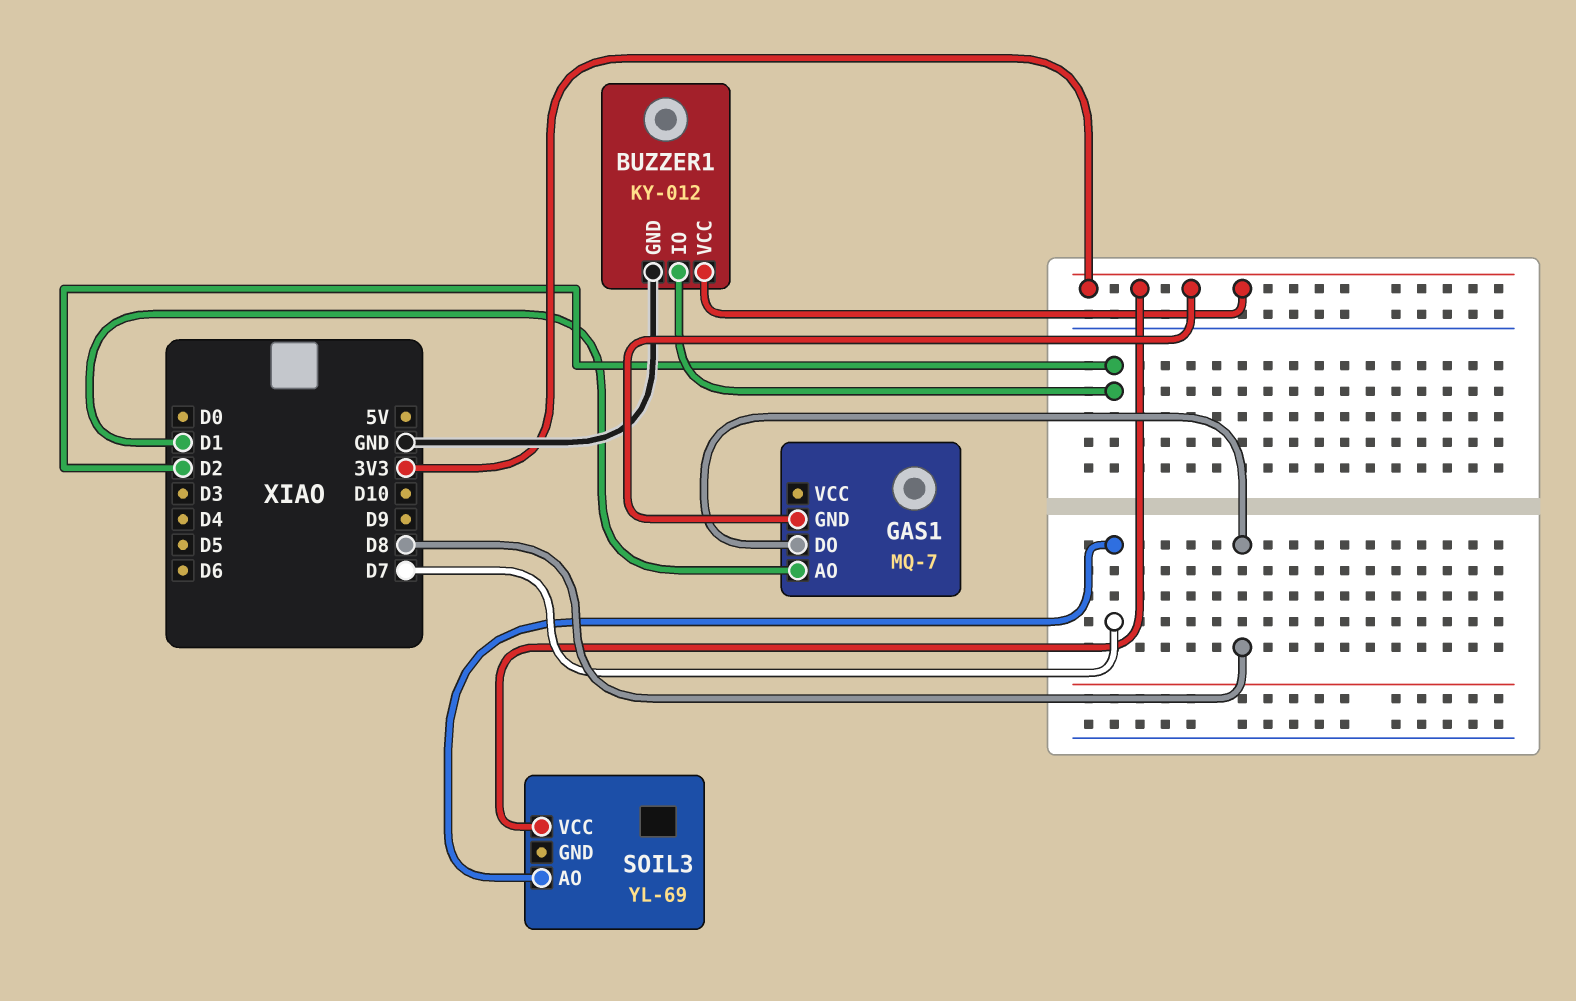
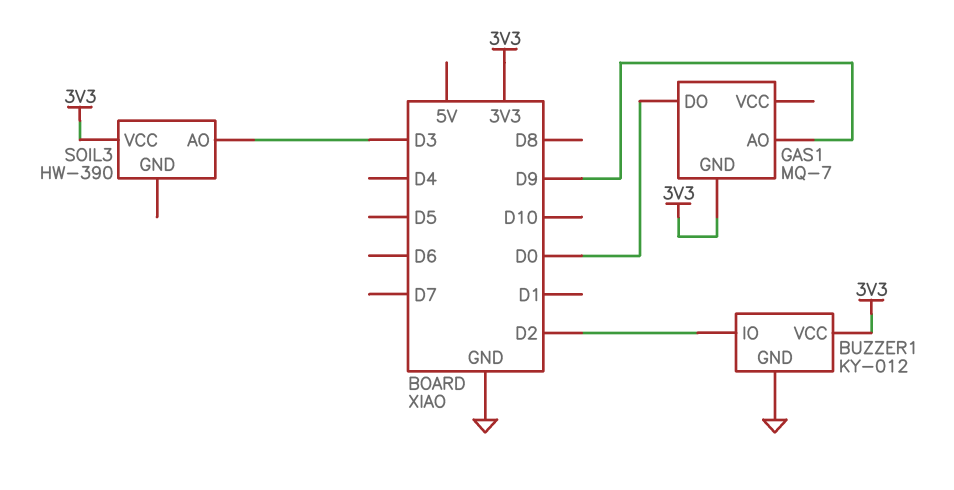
GAS1 pin AO: D1 -> D9
GAS1 pin DO: D8 -> D0
SOIL3: YL-69 -> HW-390
SOIL3 pin AO: D7 -> D3

